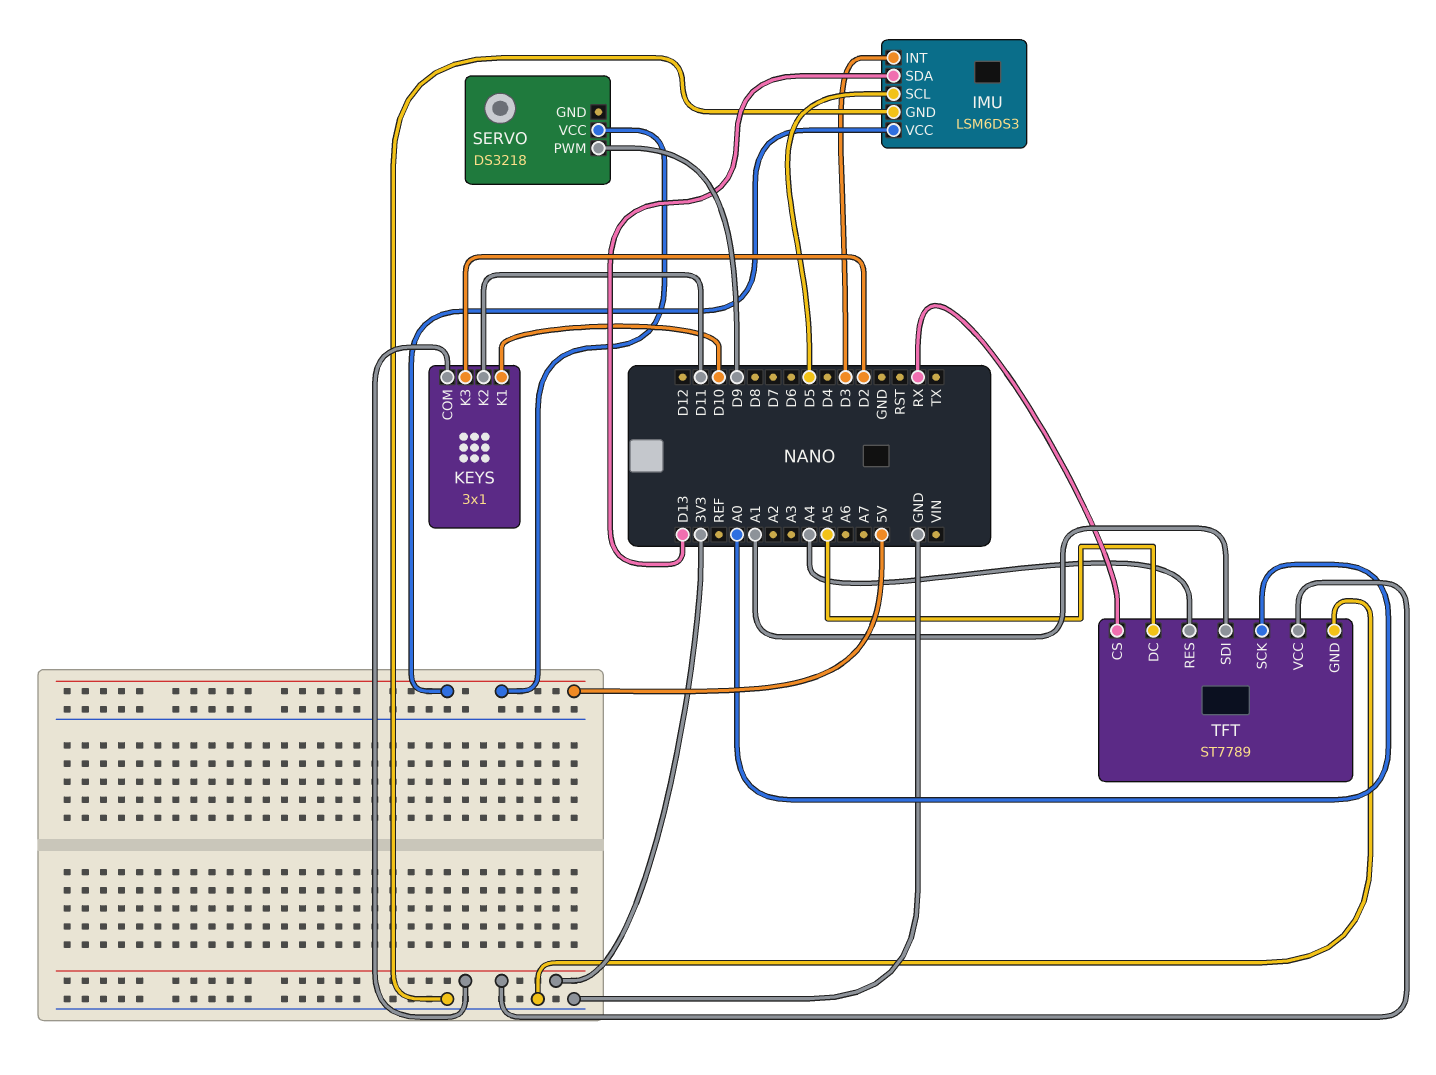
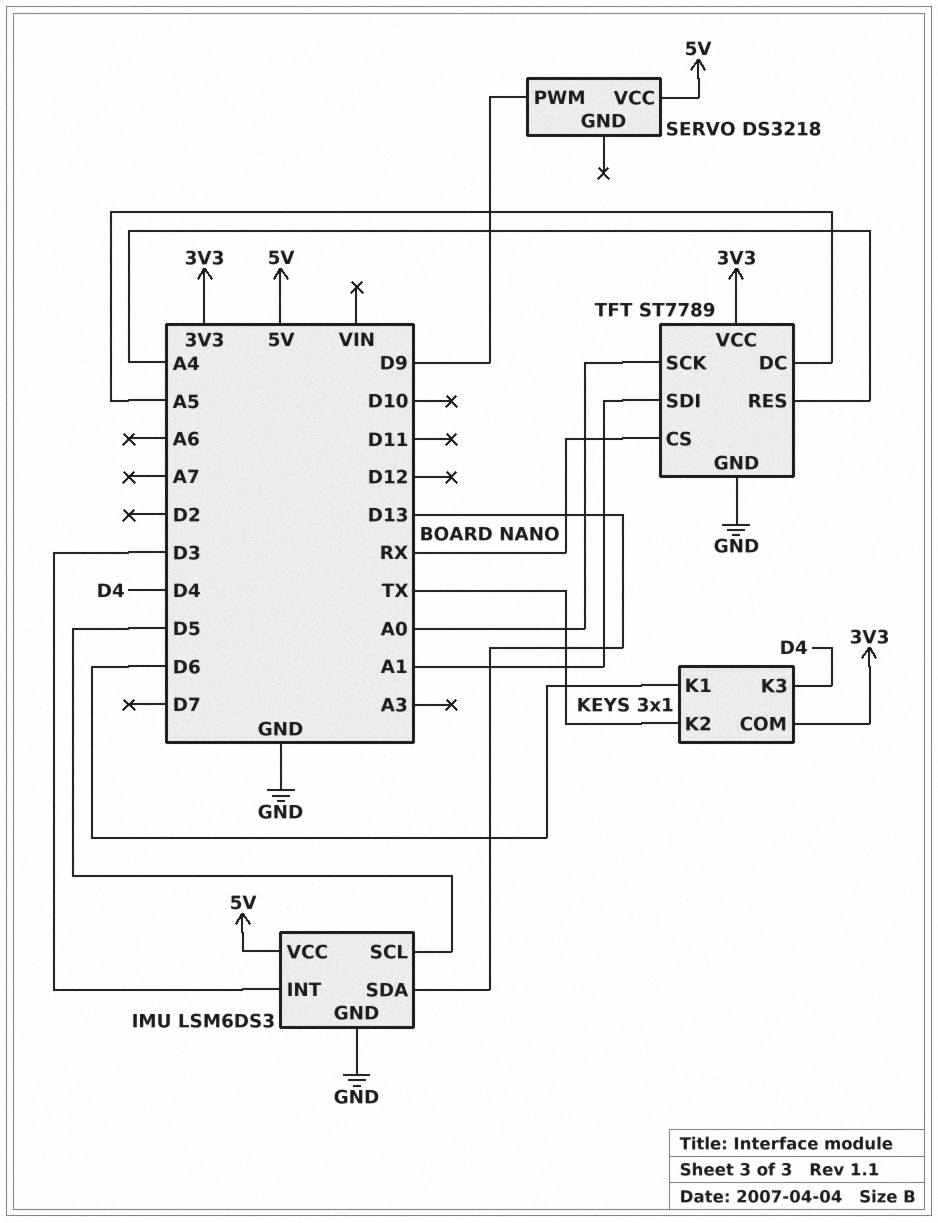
KEYS pin K1: D10 -> D6
KEYS pin K2: D11 -> TX
KEYS pin K3: D2 -> D4

